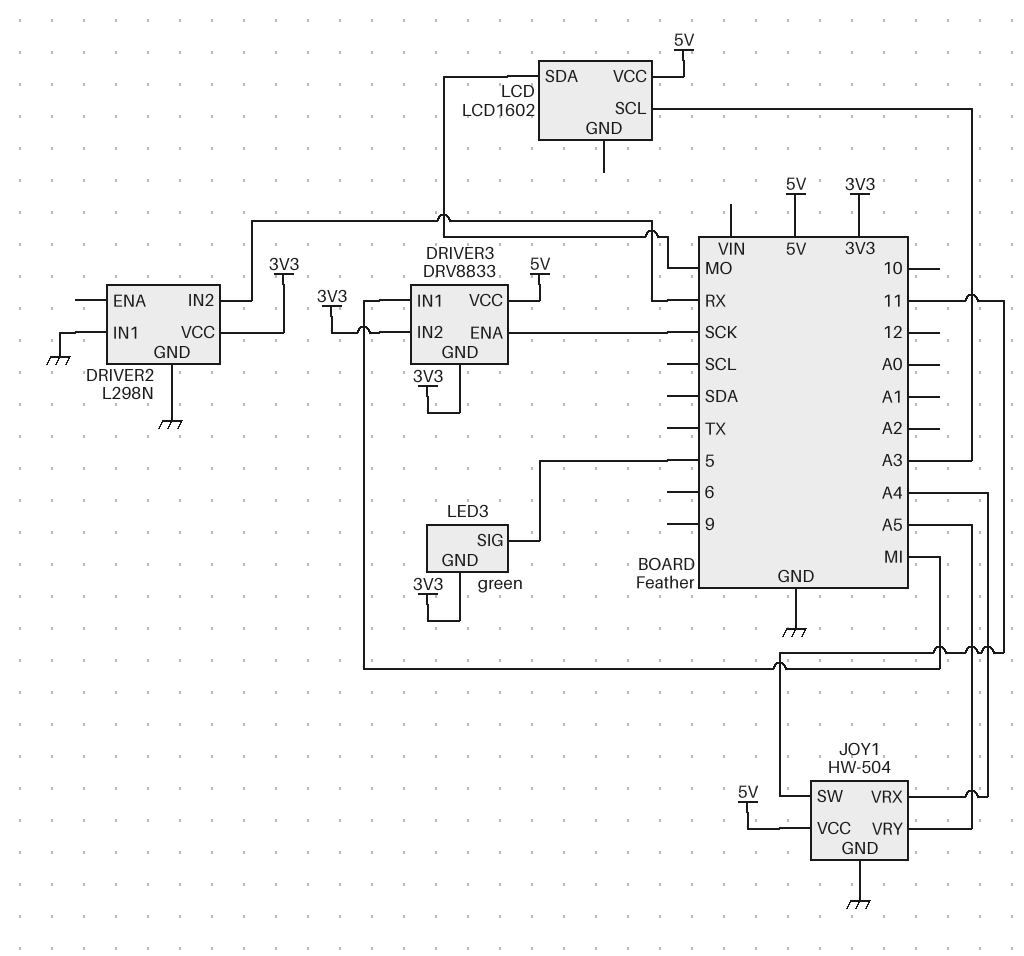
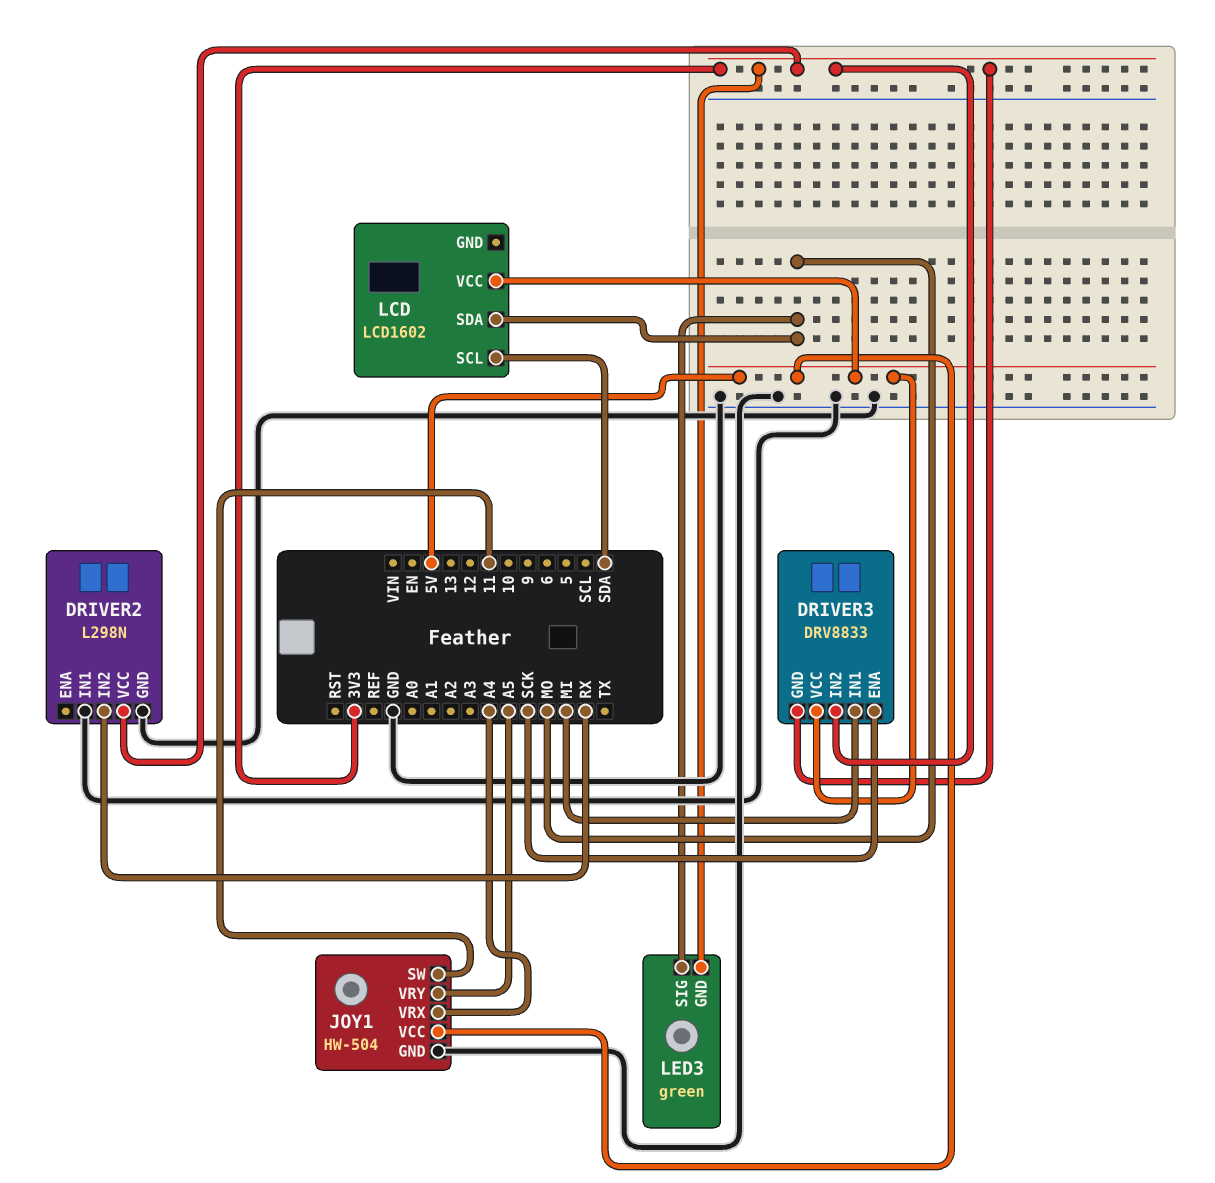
LCD pin SCL: A3 -> SDA
LED3 pin SIG: 5 -> MO

